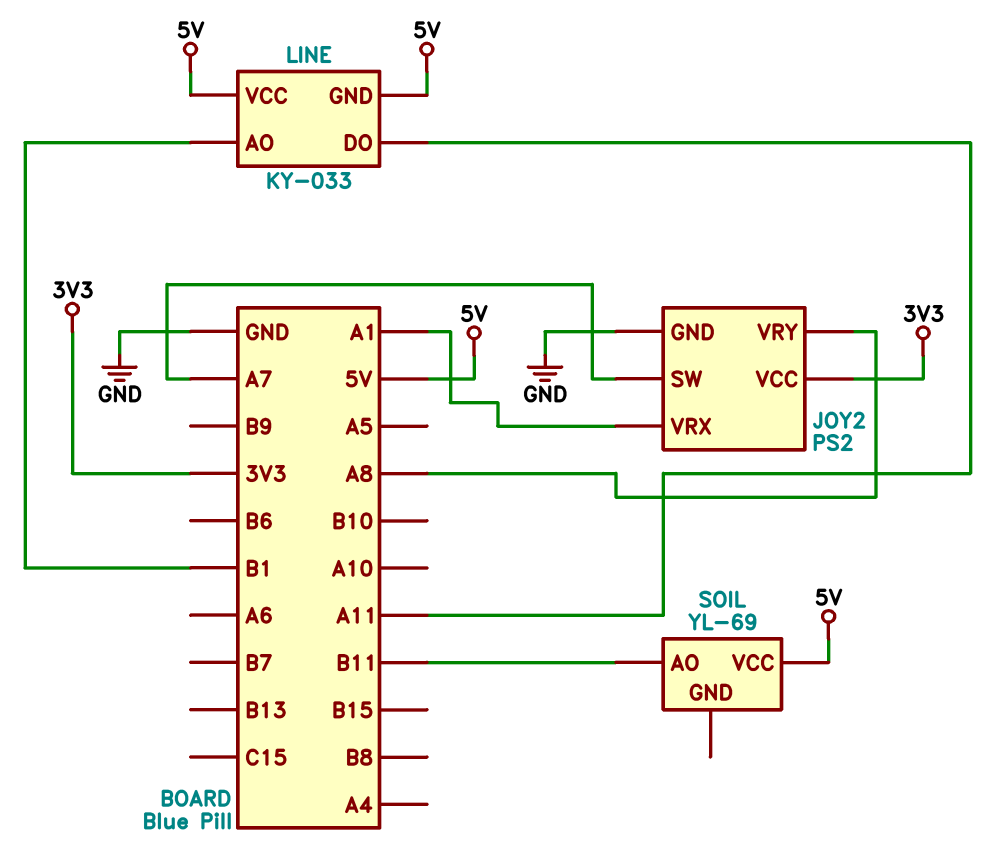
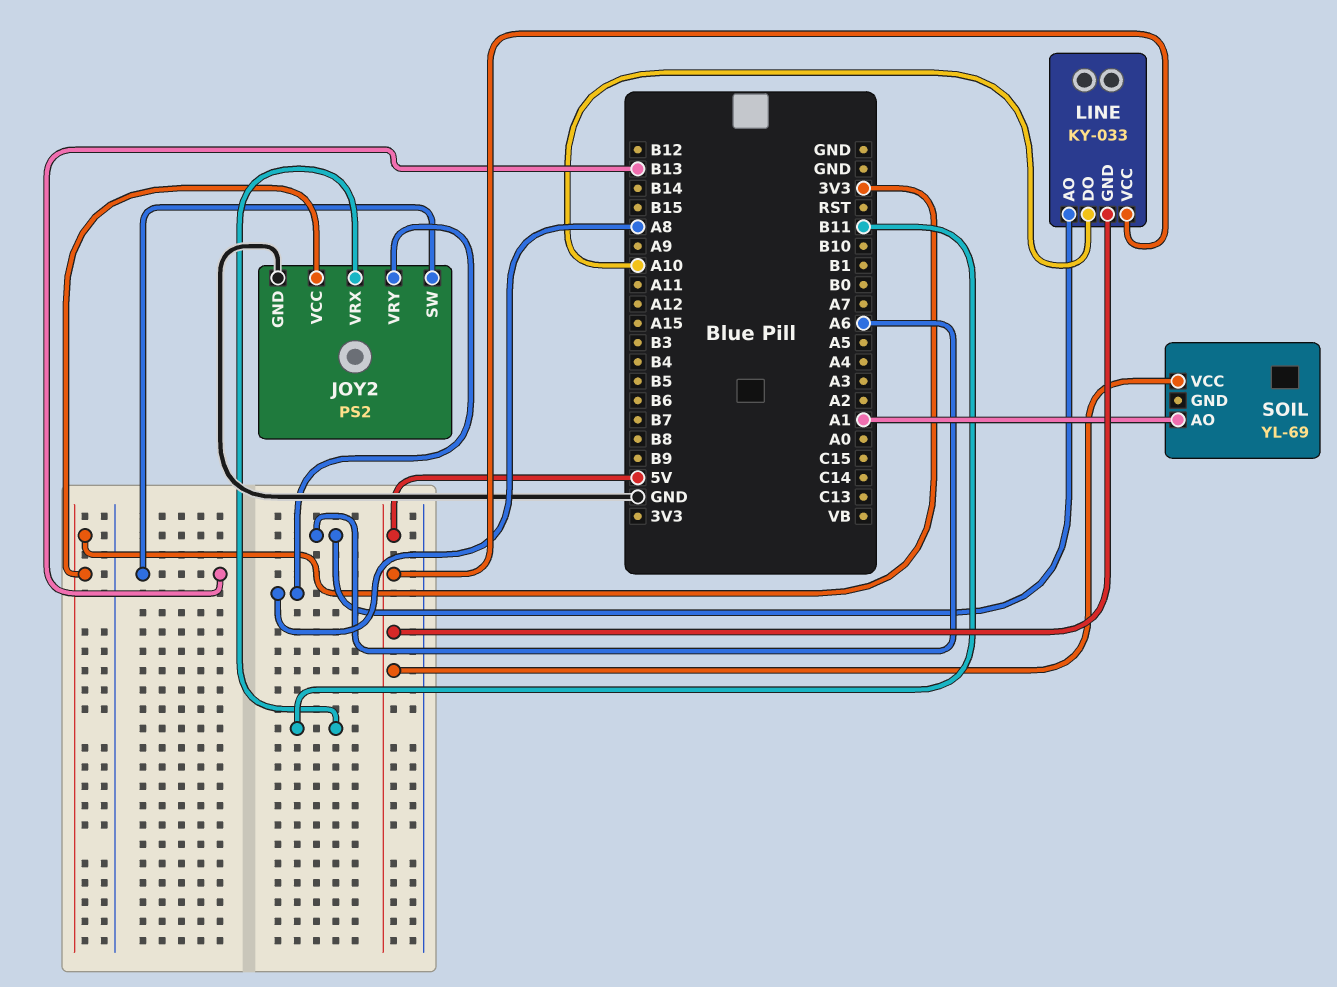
JOY2 pin SW: A7 -> B13
JOY2 pin VRX: A1 -> B11
LINE pin AO: B1 -> A6
LINE pin DO: A11 -> A10
SOIL pin AO: B11 -> A1

